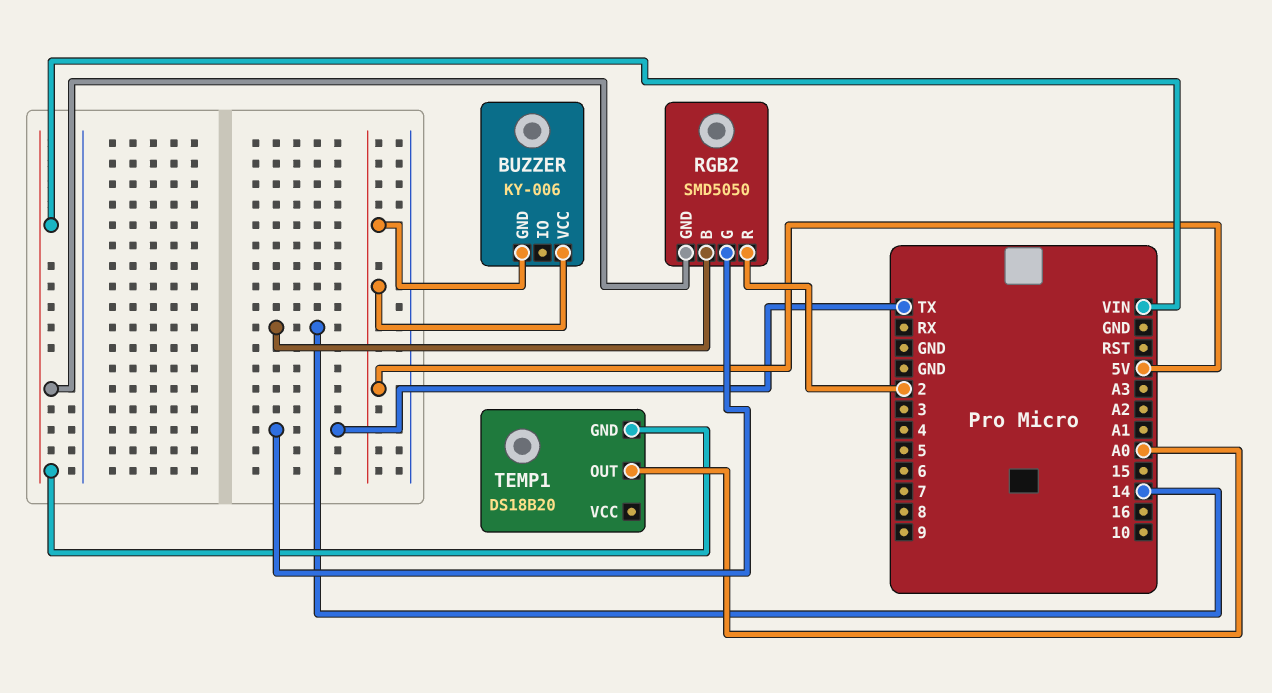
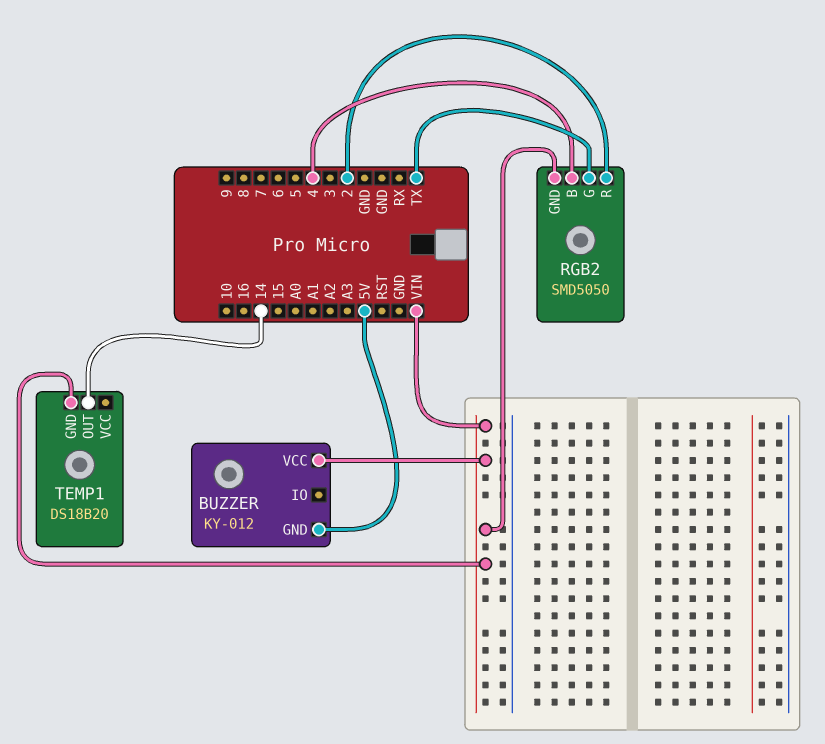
BUZZER: KY-006 -> KY-012
BUZZER pin VCC: 5V -> VIN
RGB2 pin B: 14 -> 4
TEMP1 pin OUT: A0 -> 14

